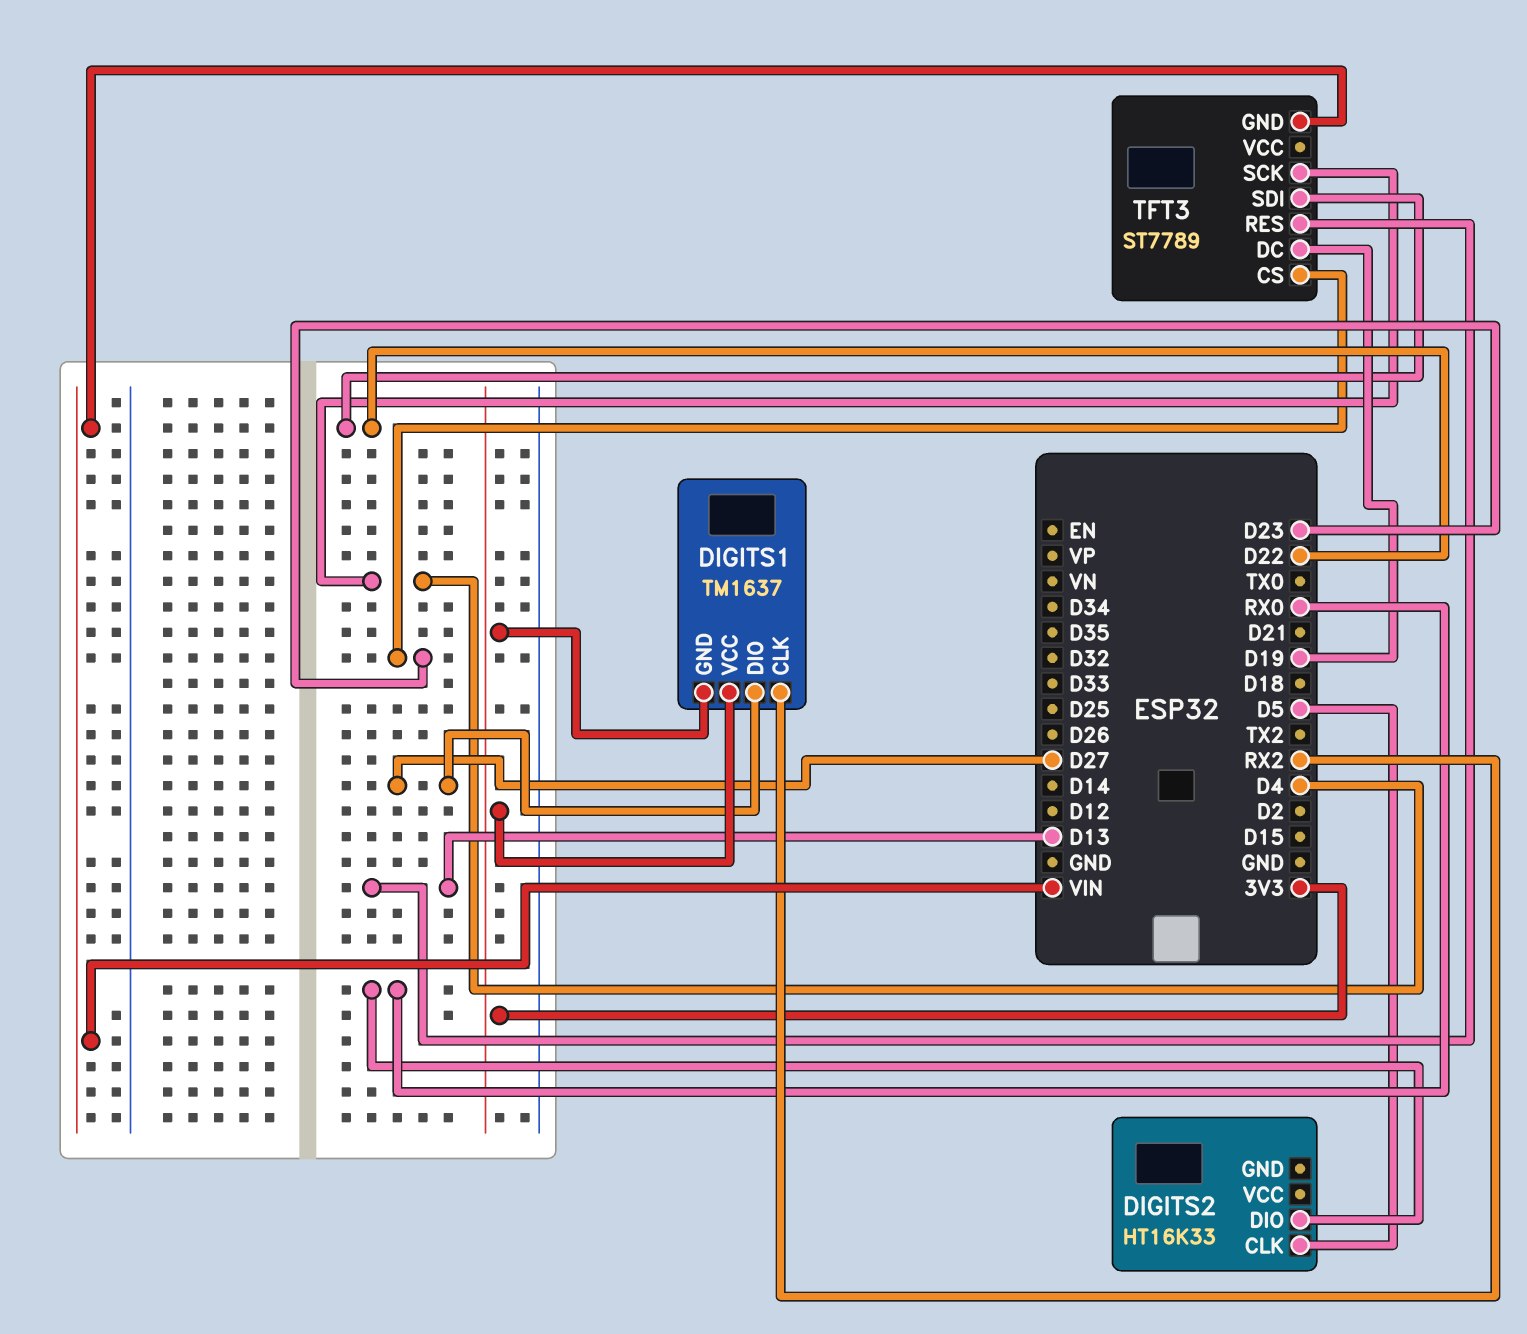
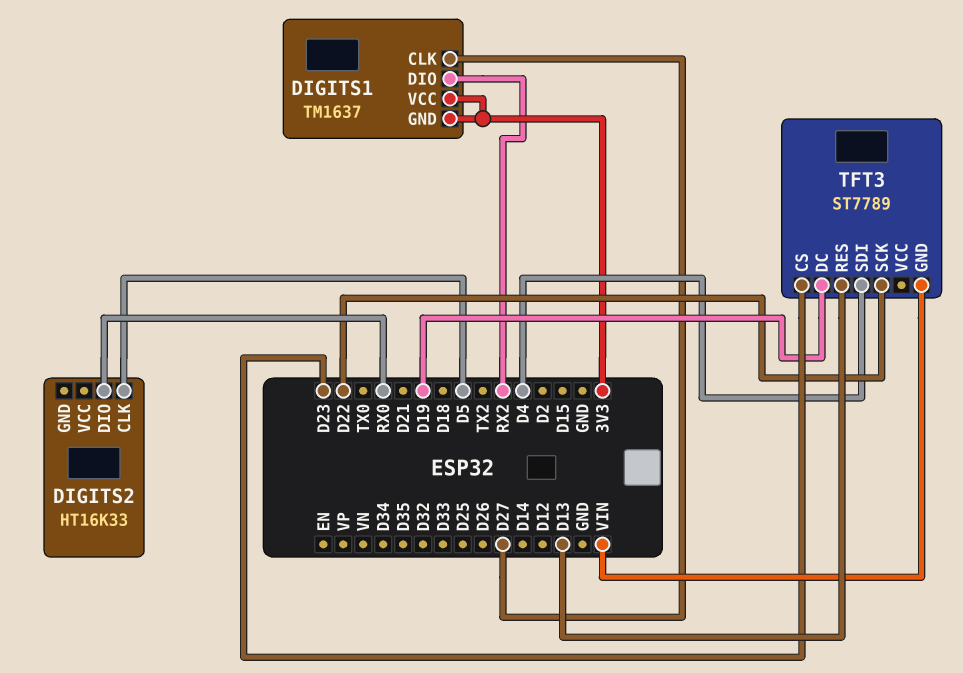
DIGITS1 pin CLK: RX2 -> D27
DIGITS1 pin DIO: D27 -> RX2
TFT3 pin SCK: D4 -> D22
TFT3 pin SDI: D22 -> D4

